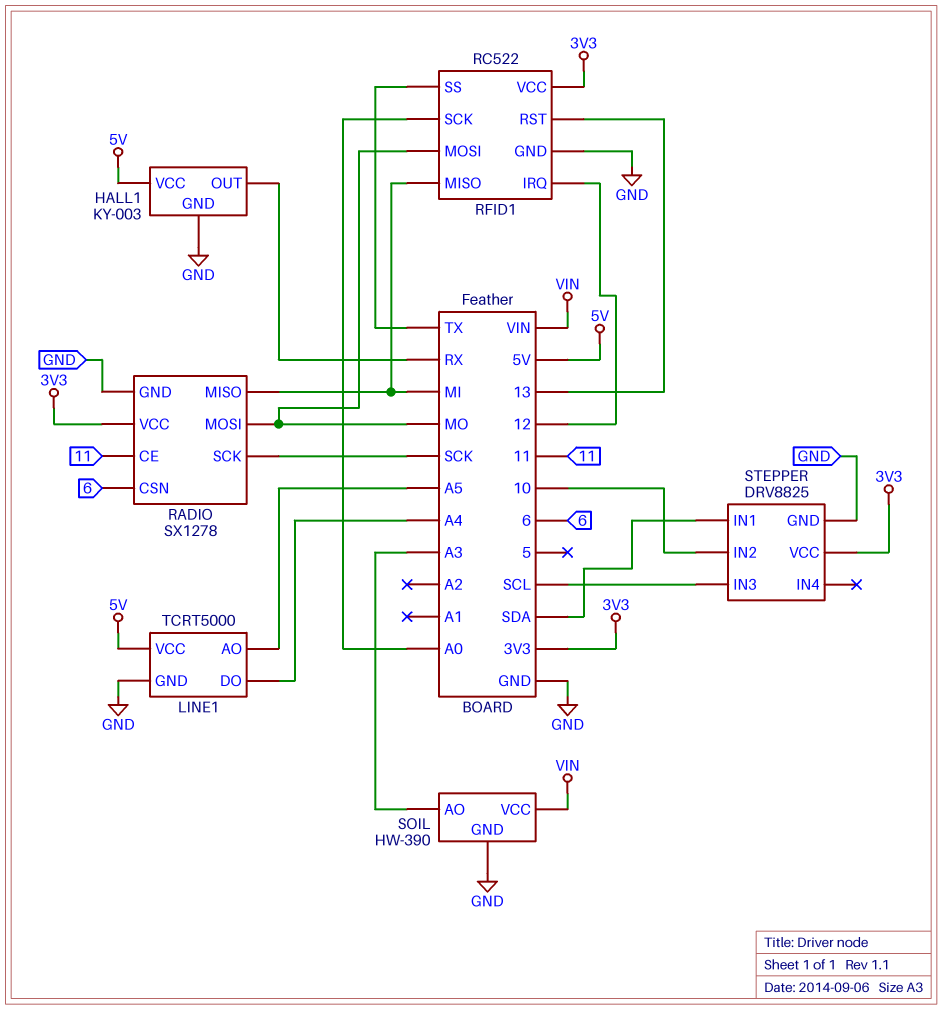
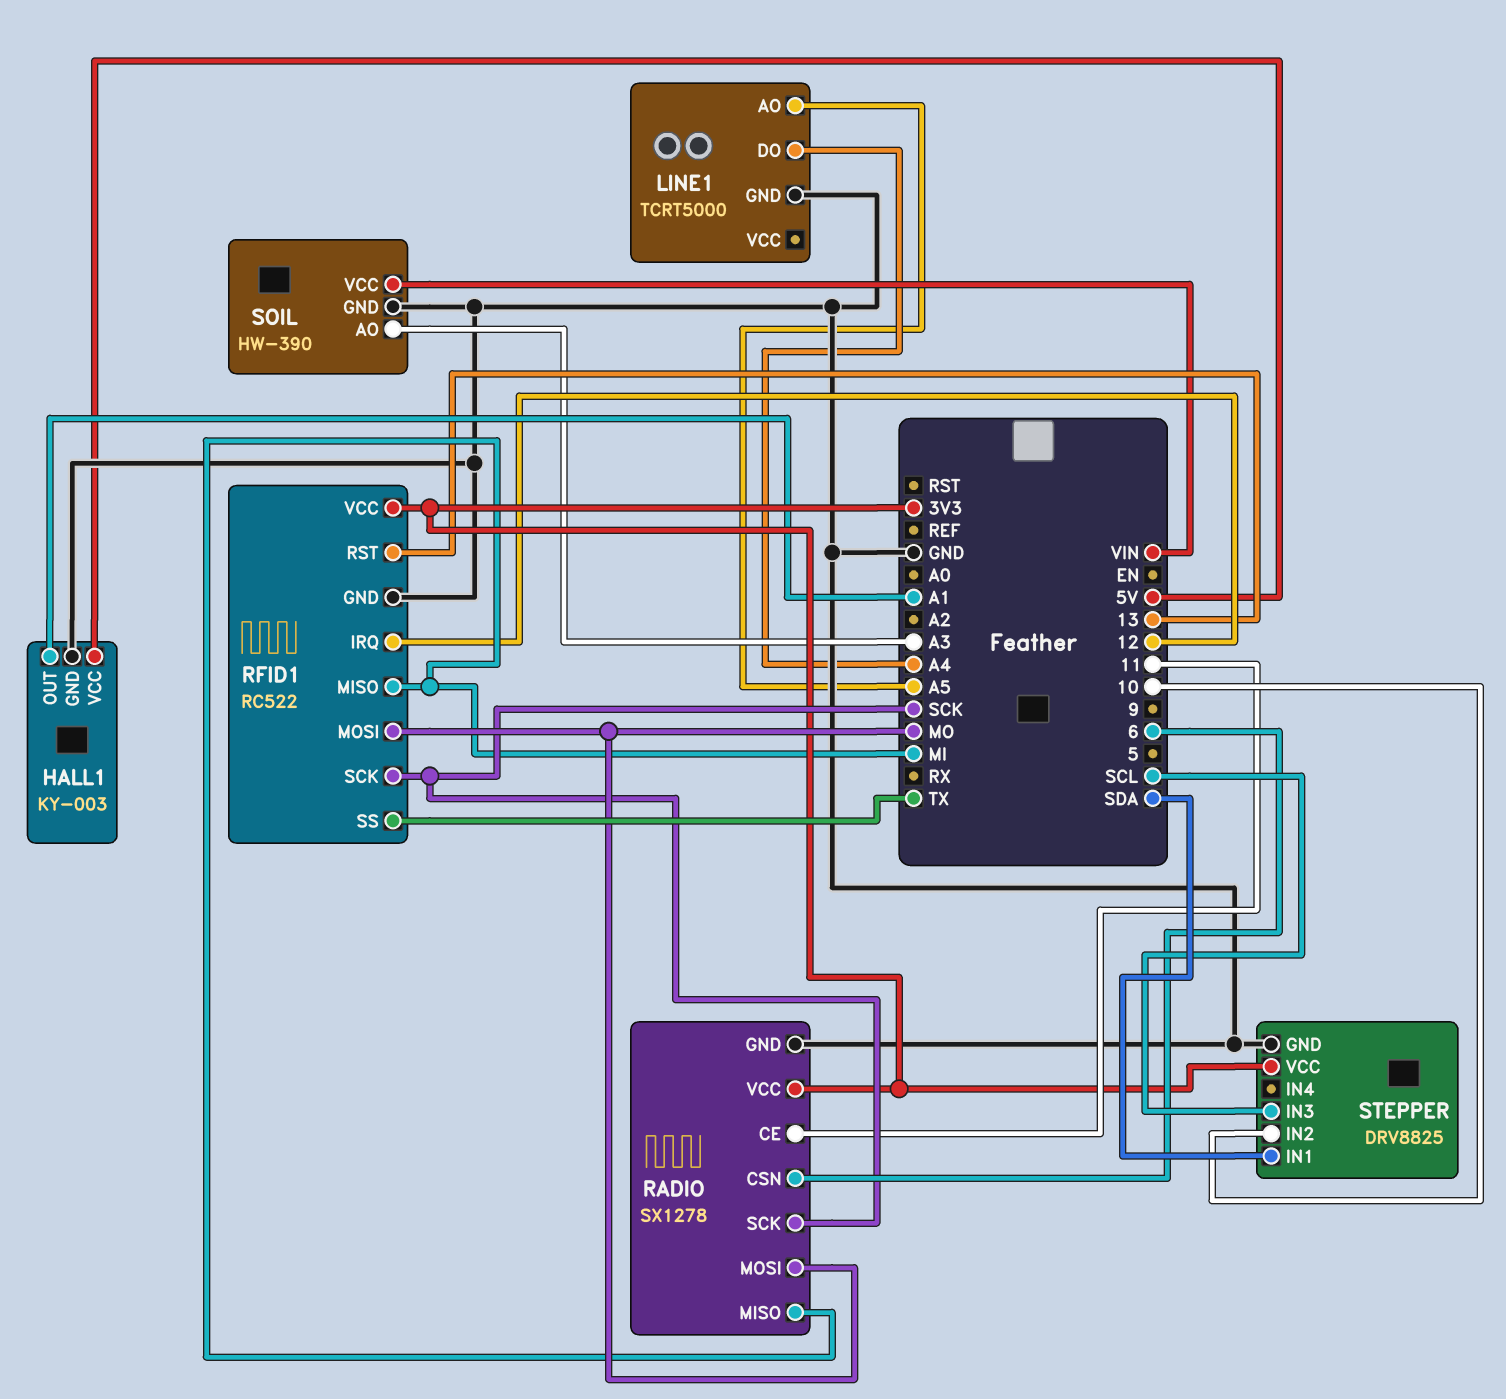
HALL1 pin OUT: RX -> A1
LINE1 pin VCC: 5V -> none
RFID1 pin SCK: A0 -> SCK

